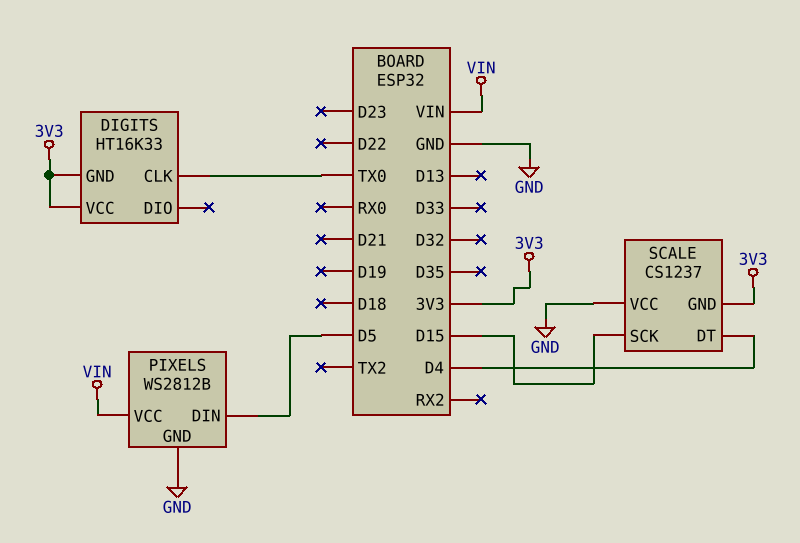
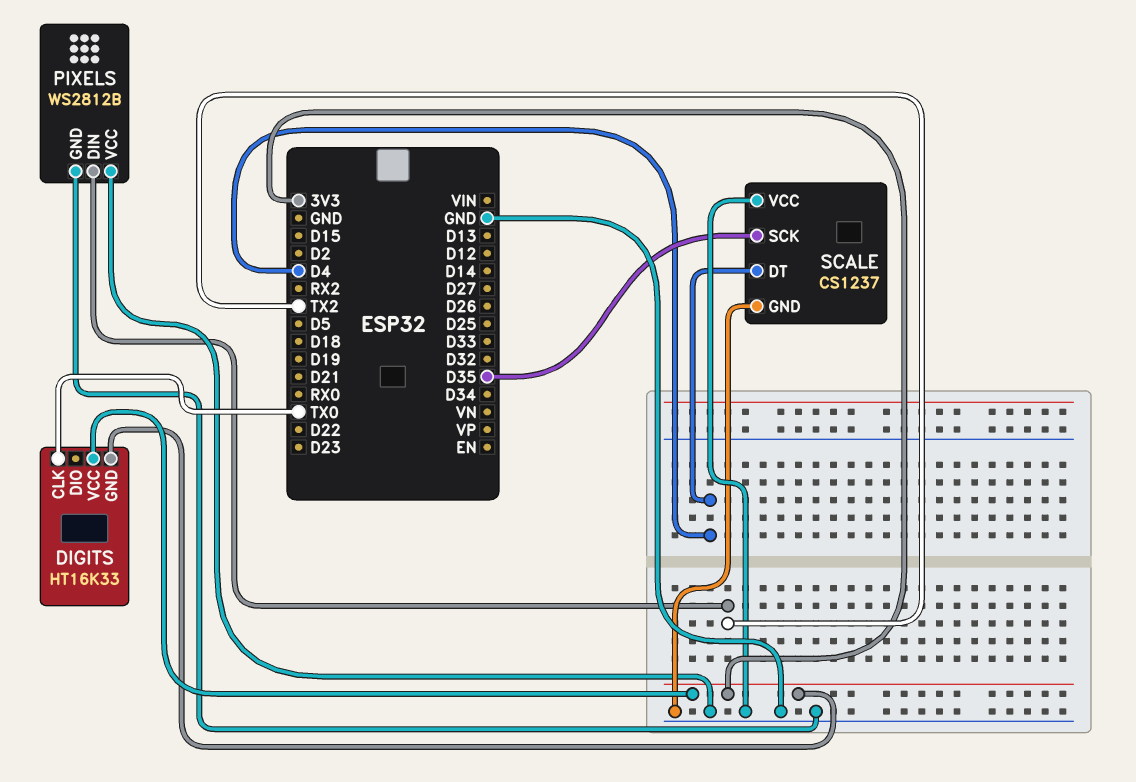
PIXELS pin DIN: D5 -> TX2
PIXELS pin VCC: VIN -> GND
SCALE pin GND: 3V3 -> GND
SCALE pin SCK: D15 -> D35

